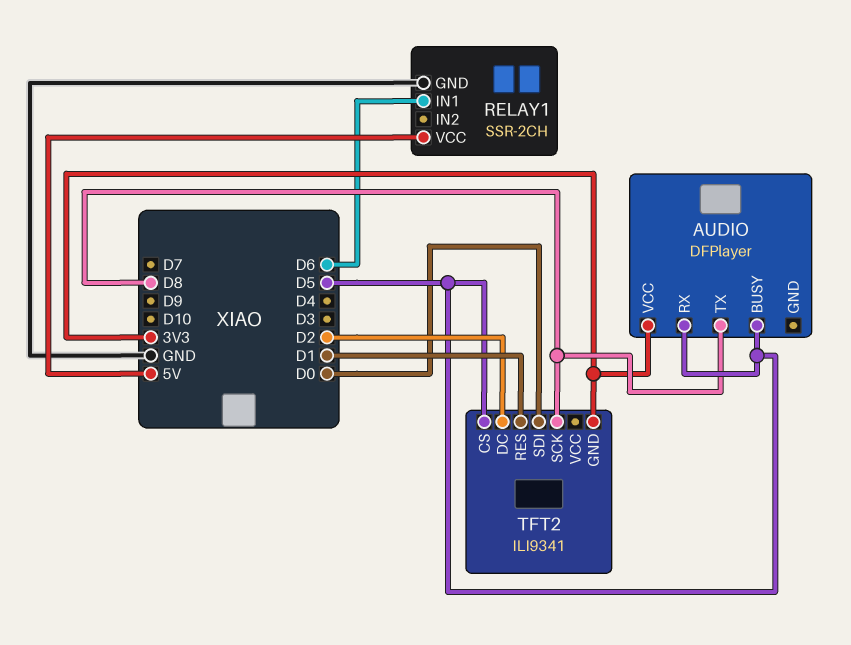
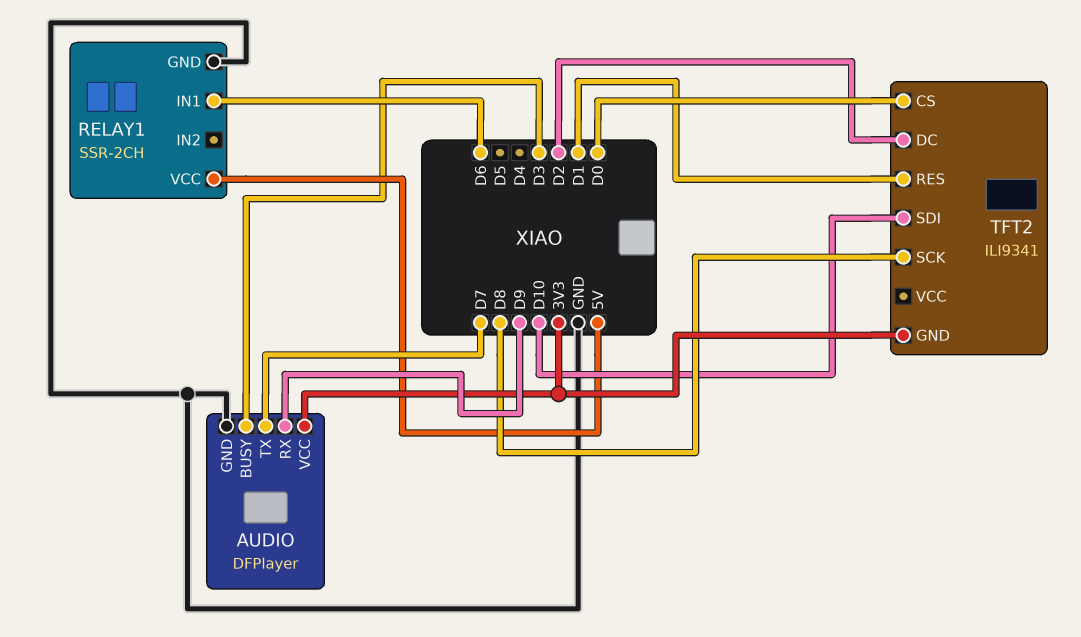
AUDIO pin BUSY: D5 -> D3
AUDIO pin GND: none -> GND
AUDIO pin RX: D5 -> D9
AUDIO pin TX: D8 -> D7
TFT2 pin CS: D5 -> D0
TFT2 pin SDI: D0 -> D10

